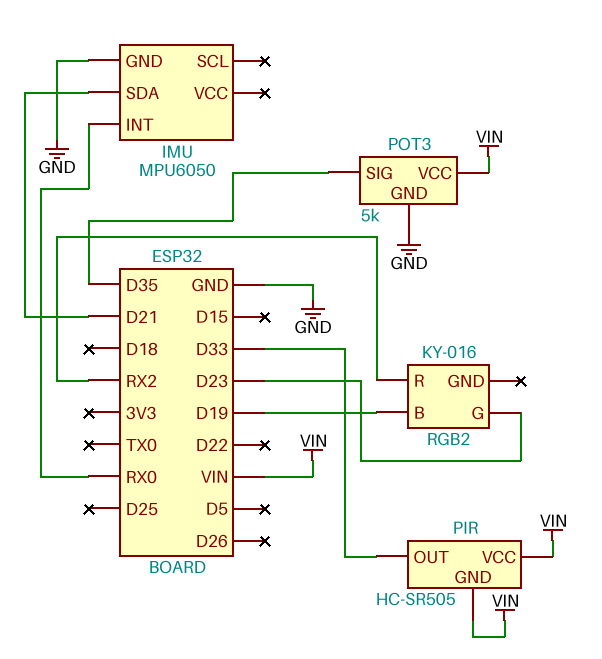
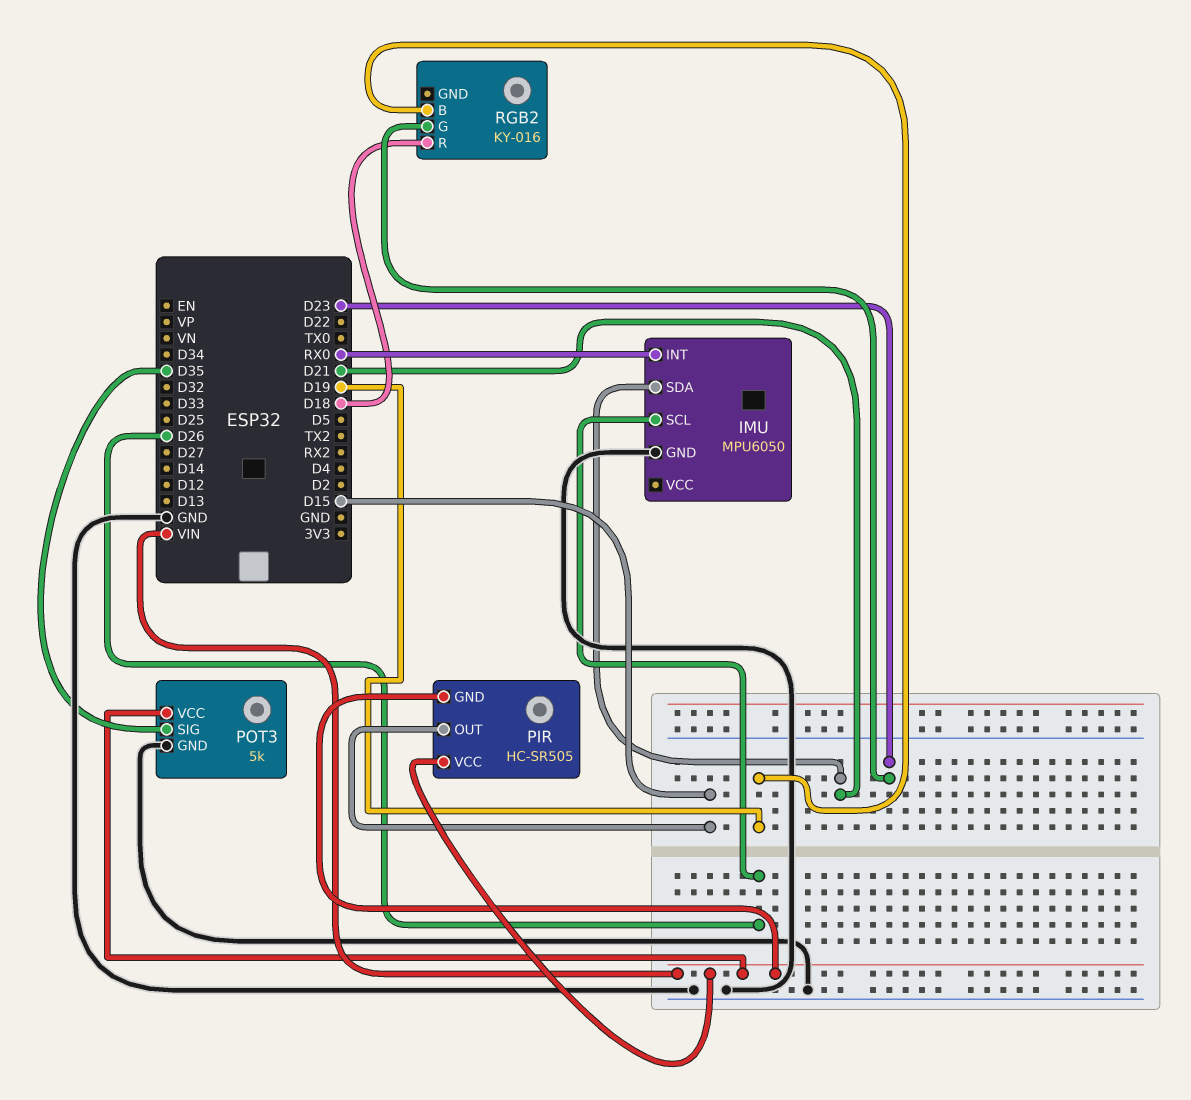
IMU pin SCL: none -> D26
PIR pin OUT: D33 -> D15
RGB2 pin R: RX2 -> D18

